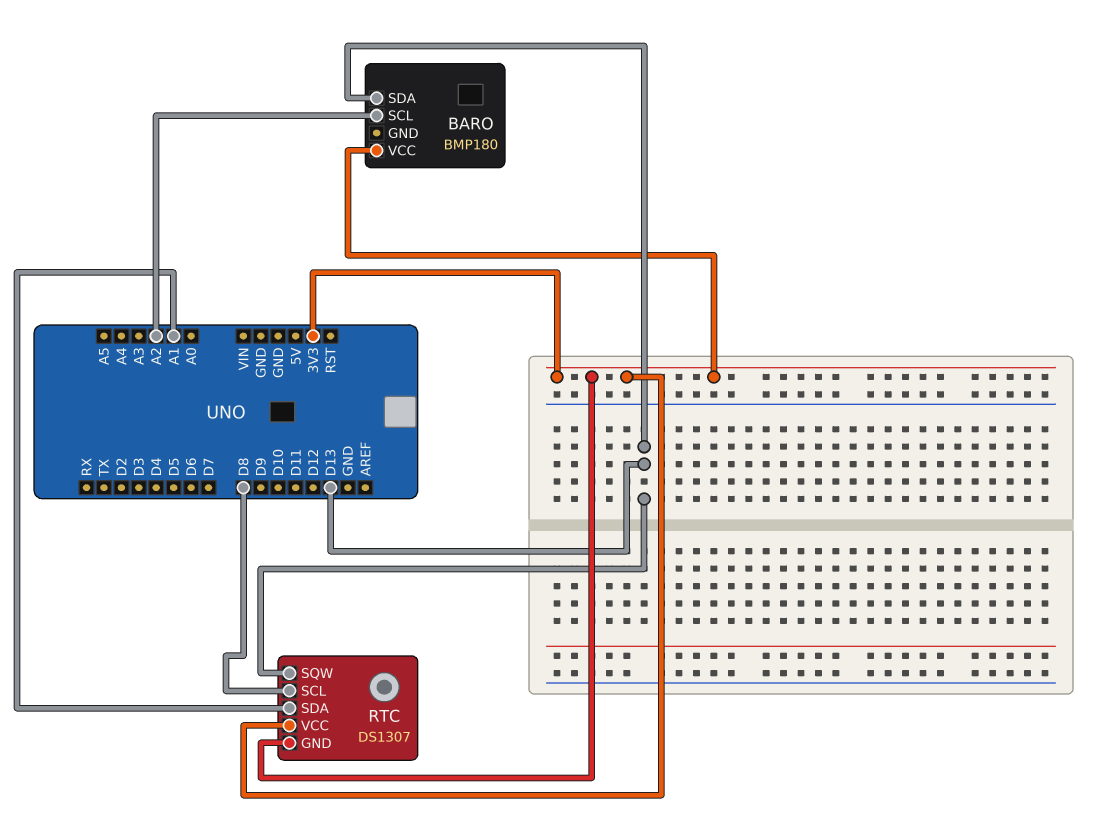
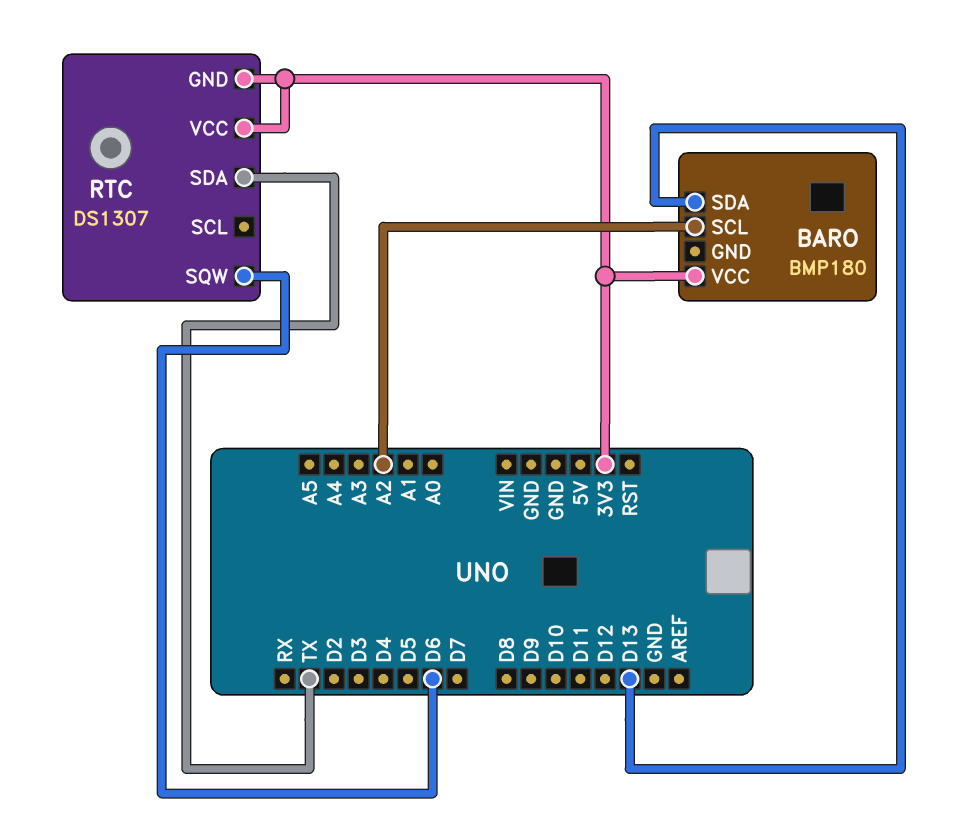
RTC pin SCL: D8 -> none
RTC pin SDA: A1 -> TX
RTC pin SQW: D13 -> D6

